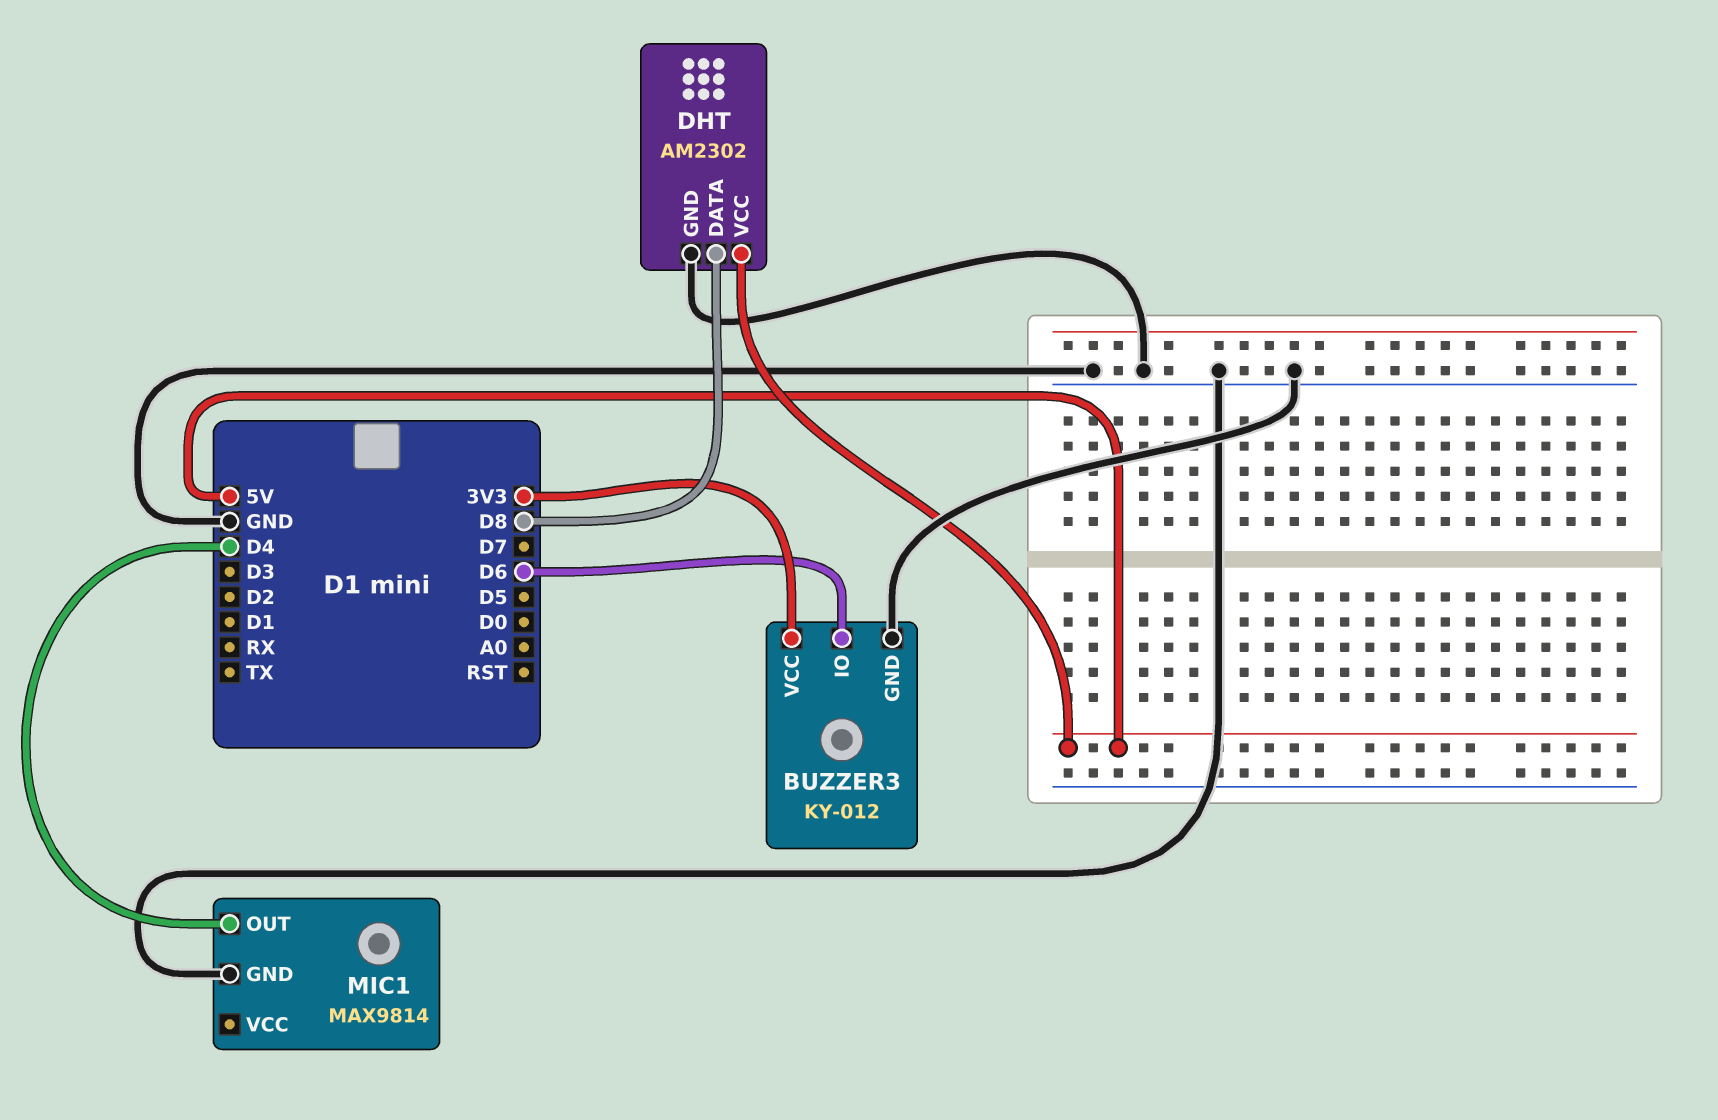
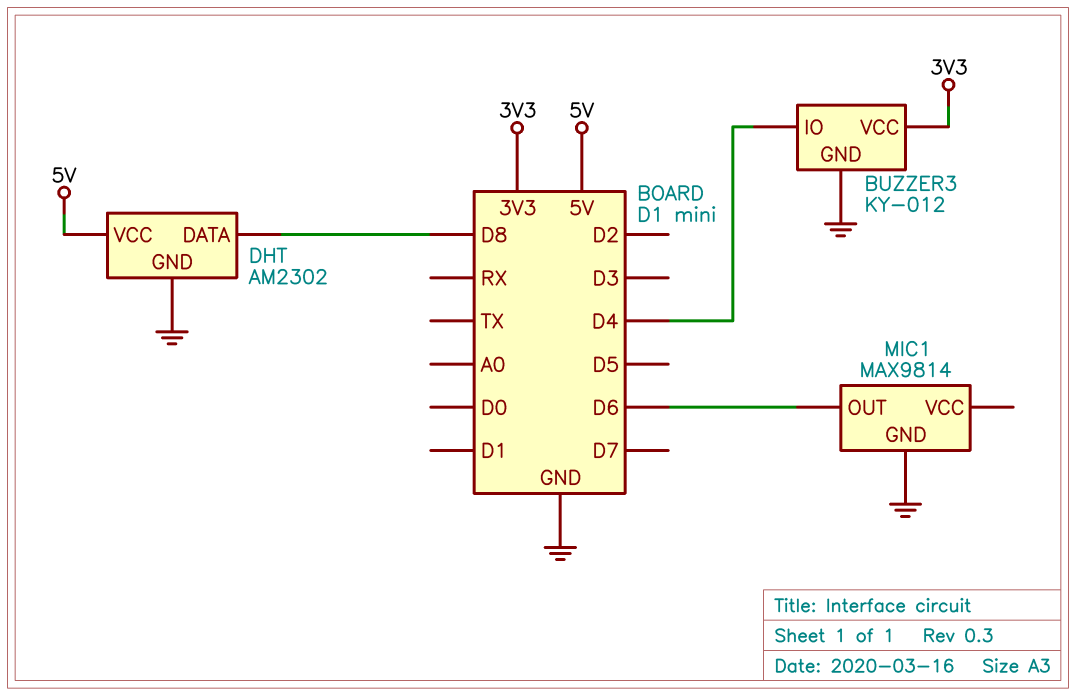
BUZZER3 pin IO: D6 -> D4
MIC1 pin OUT: D4 -> D6

